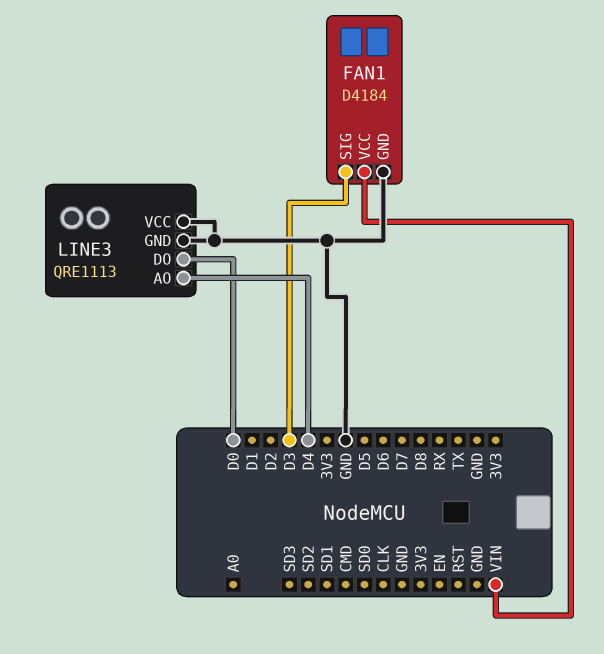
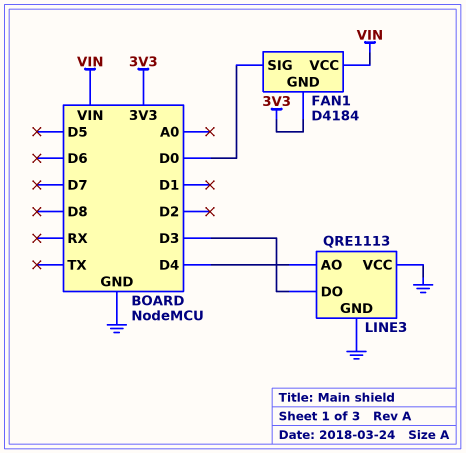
FAN1 pin GND: GND -> 3V3
FAN1 pin SIG: D3 -> D0
LINE3 pin DO: D0 -> D3

